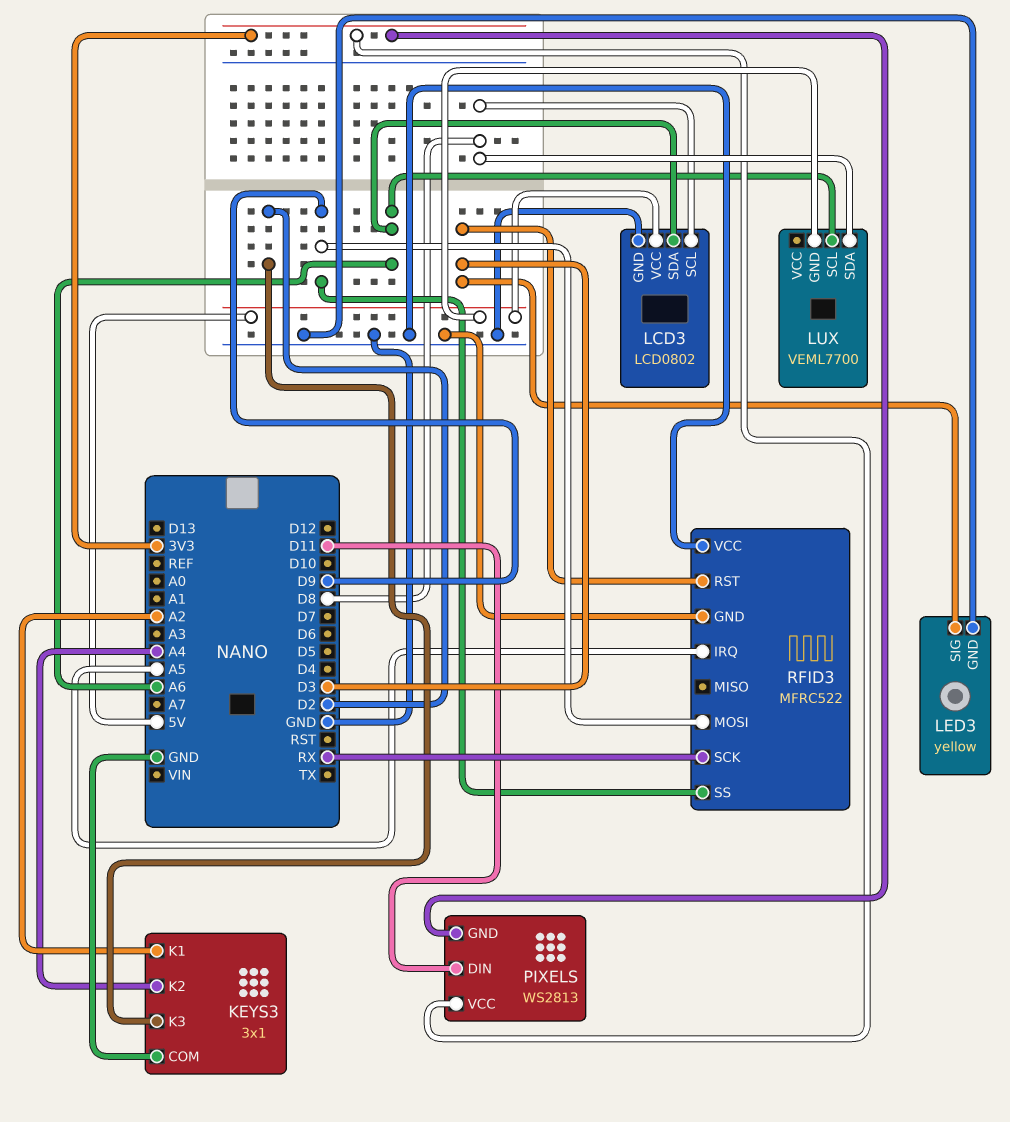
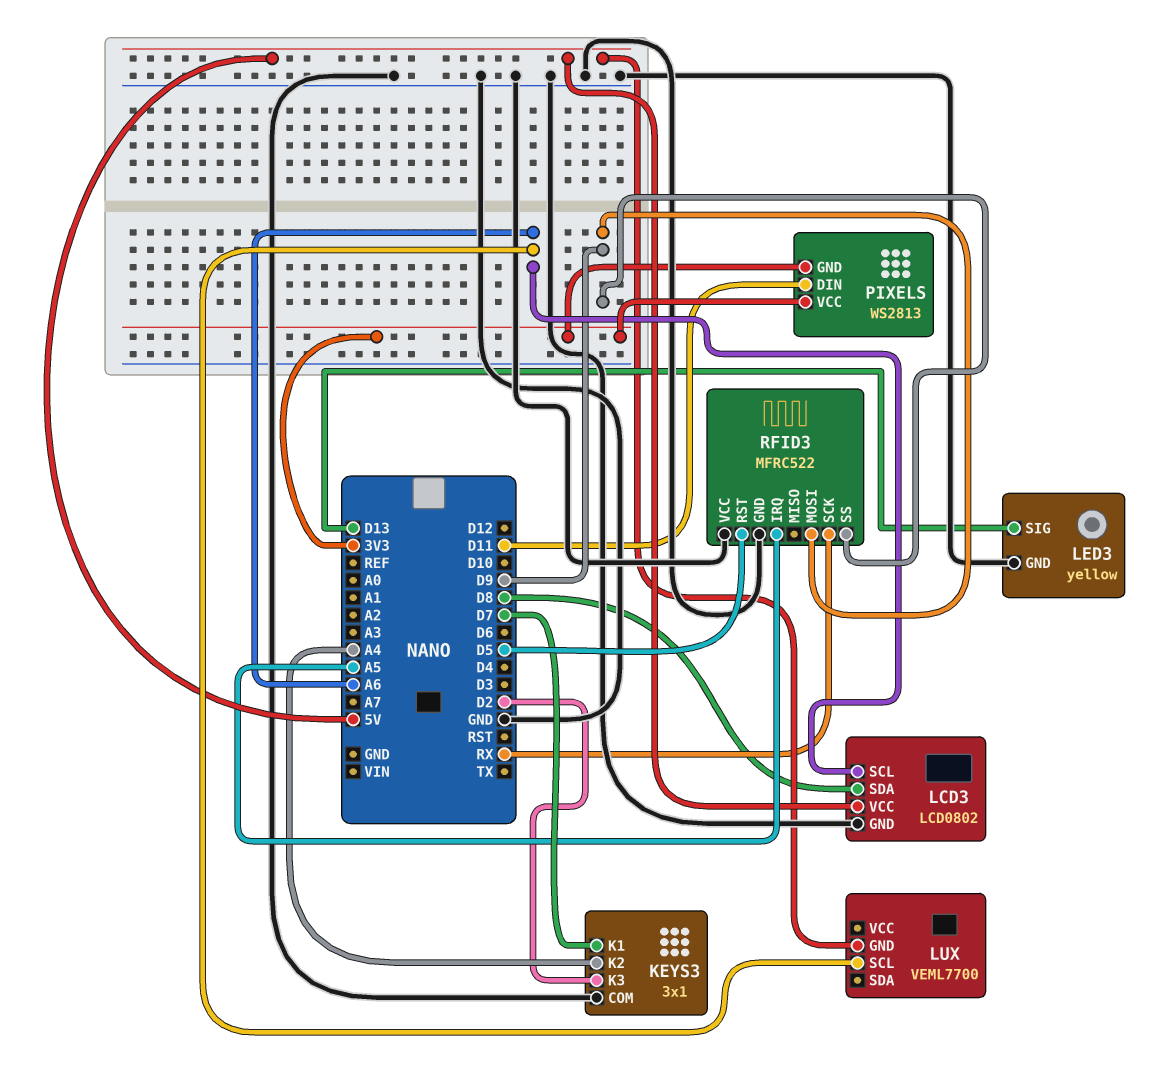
KEYS3 pin K1: A2 -> D7
LCD3 pin SCL: D8 -> A6
LCD3 pin SDA: A6 -> D8
LED3 pin SIG: D3 -> D13
LUX pin SDA: D8 -> none
RFID3 pin RST: D3 -> D5

